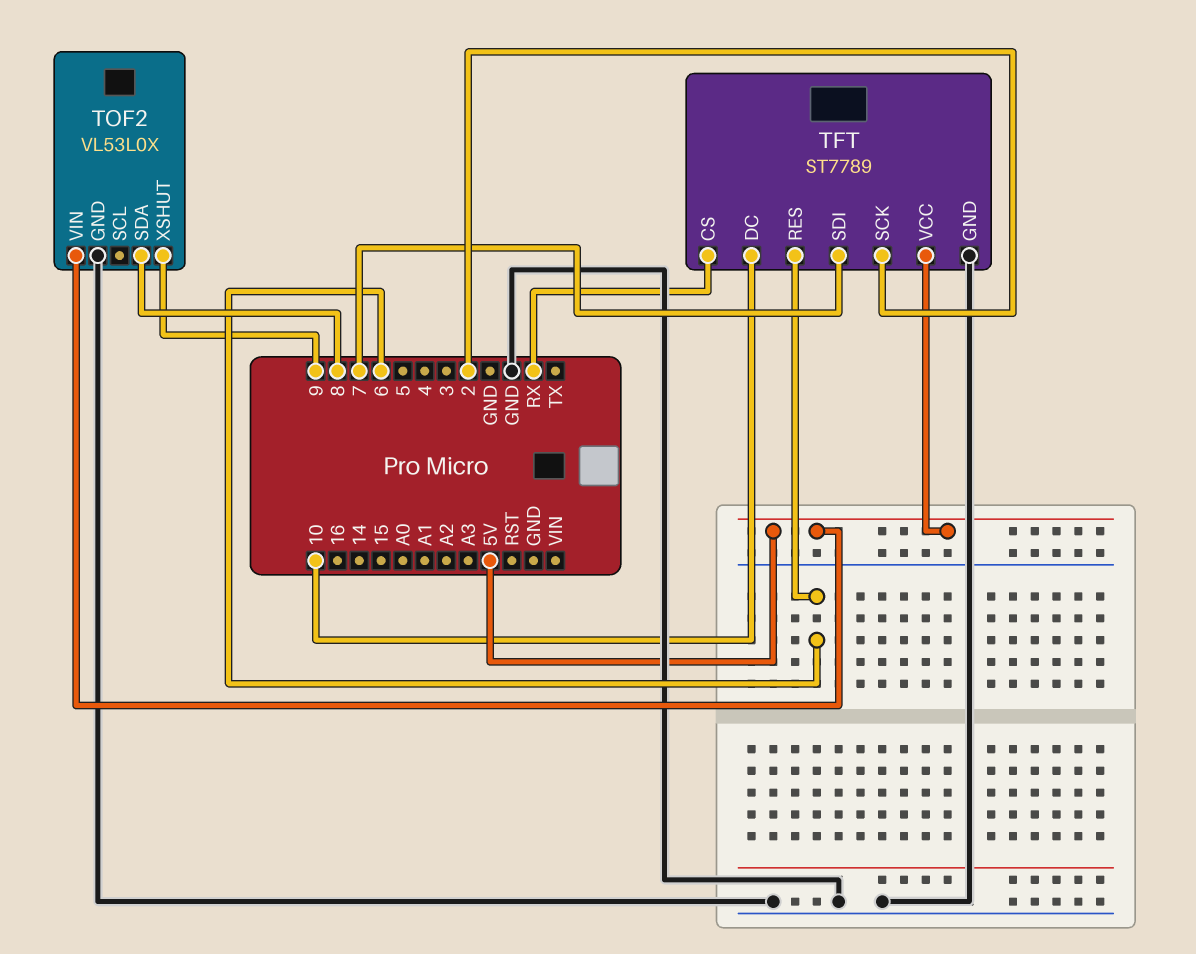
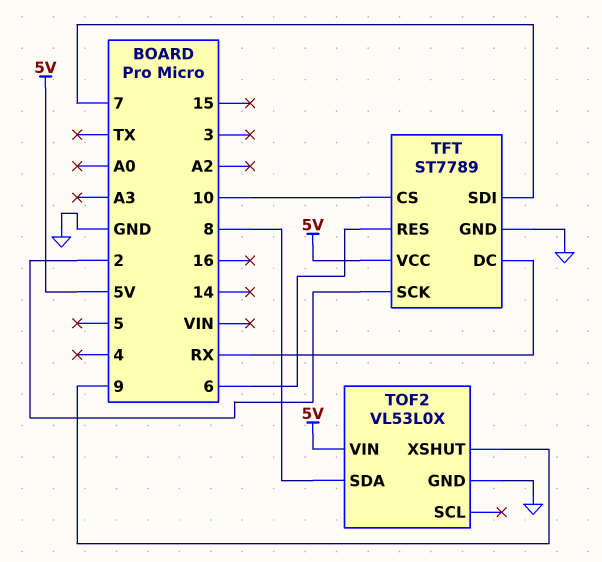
TFT pin CS: RX -> 10
TFT pin DC: 10 -> RX

